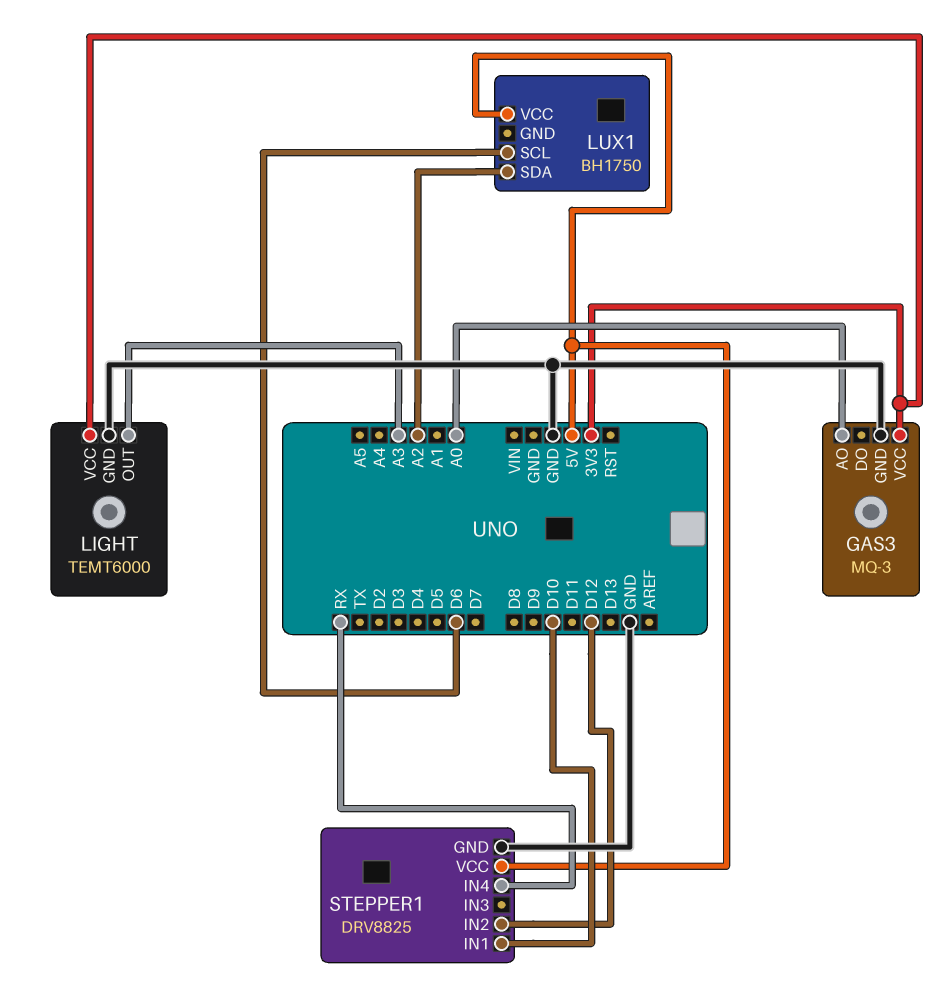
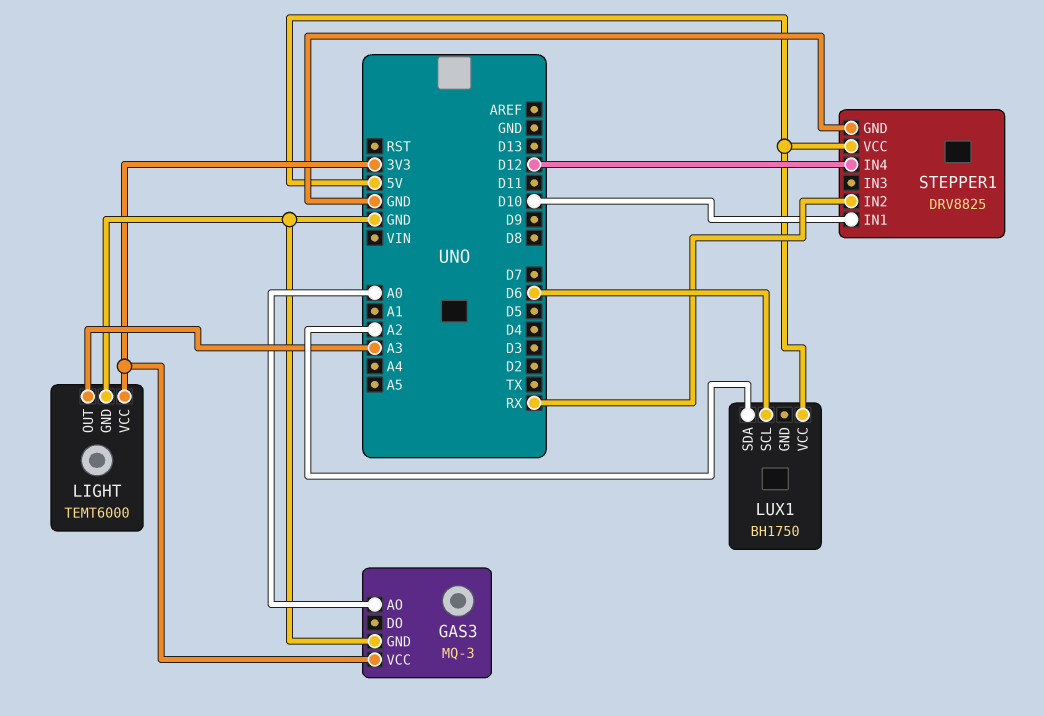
STEPPER1 pin IN2: D12 -> RX
STEPPER1 pin IN4: RX -> D12

